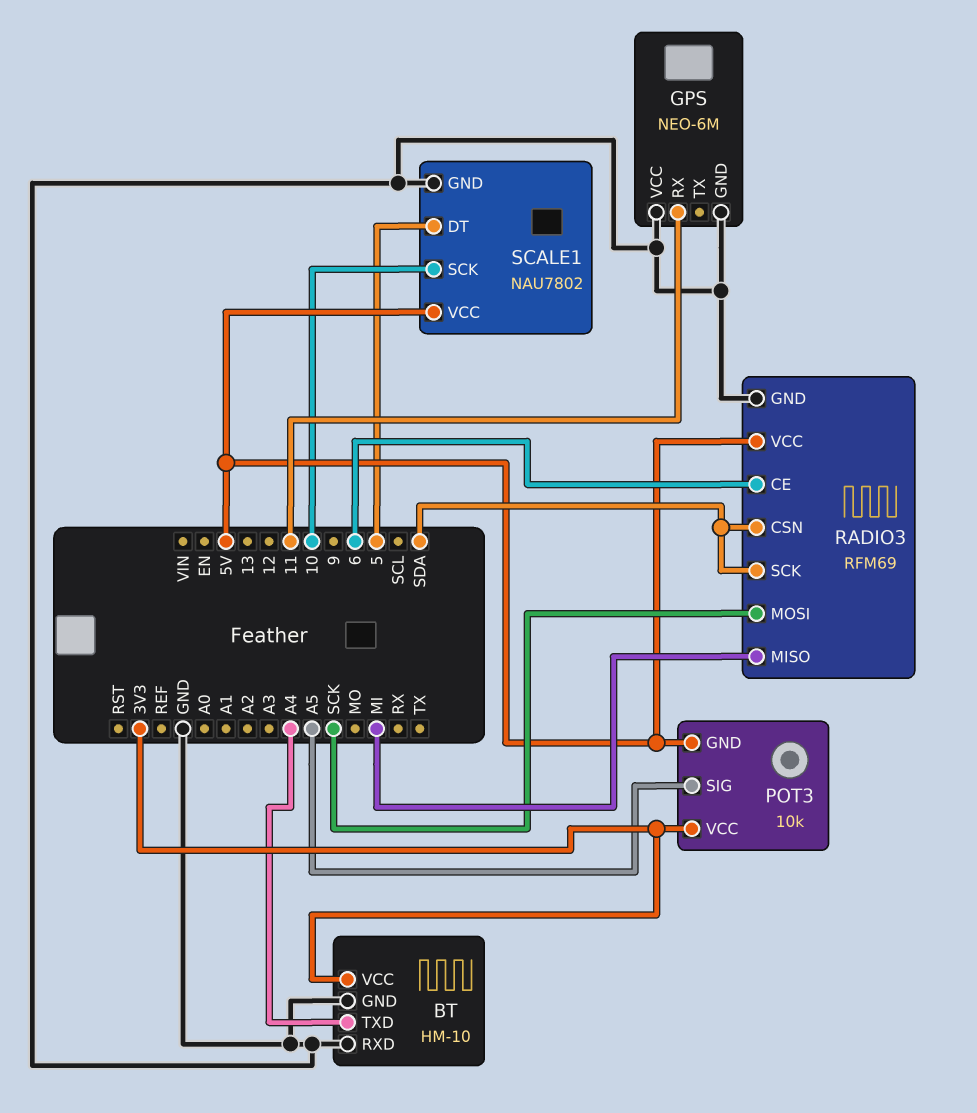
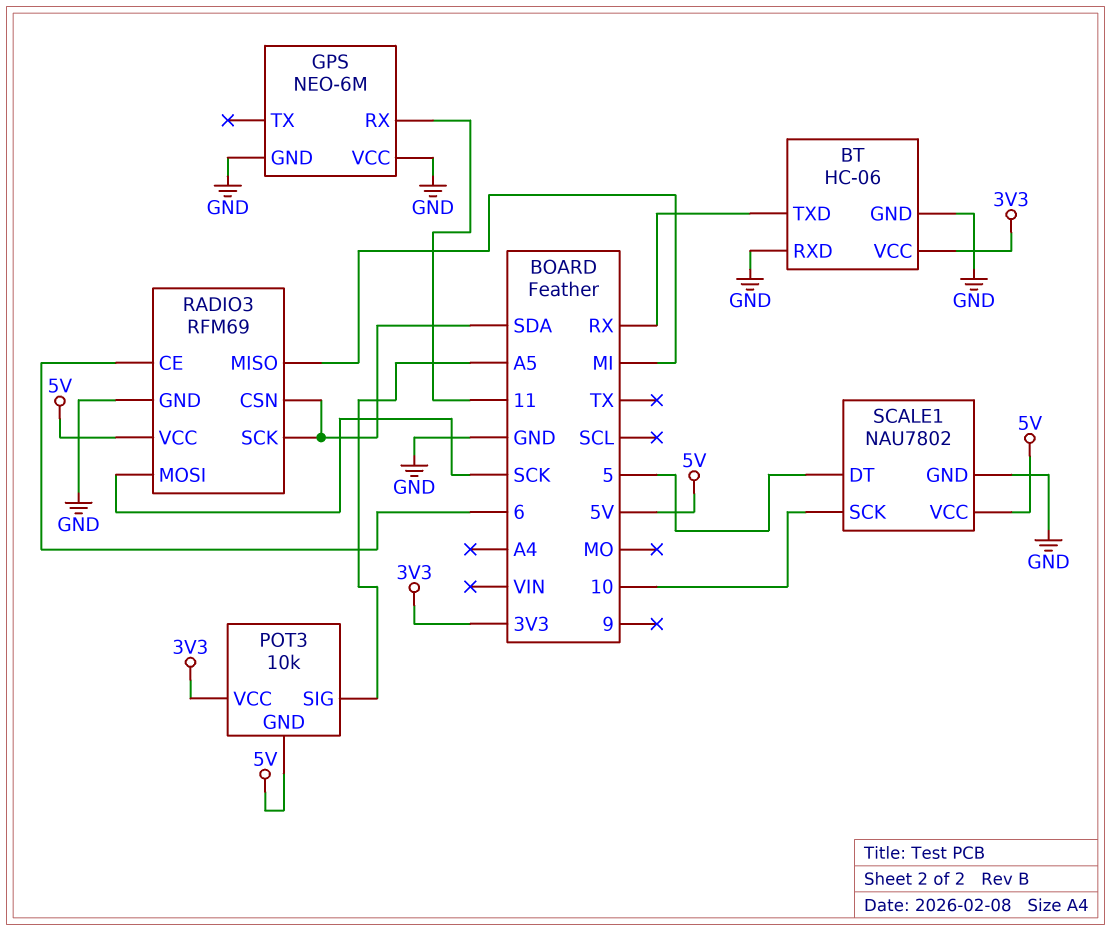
BT: HM-10 -> HC-06
BT pin TXD: A4 -> RX

